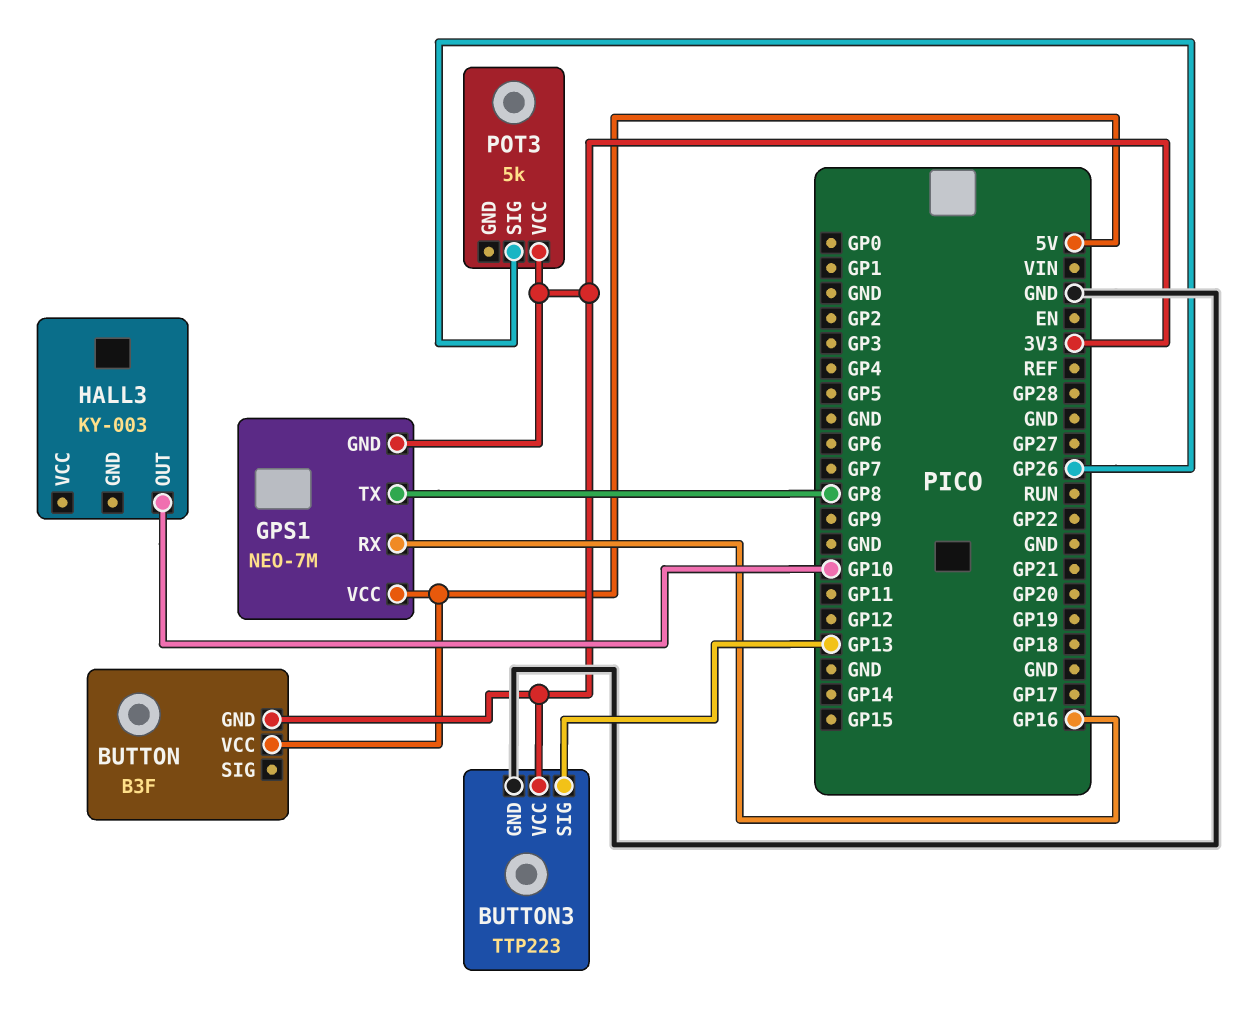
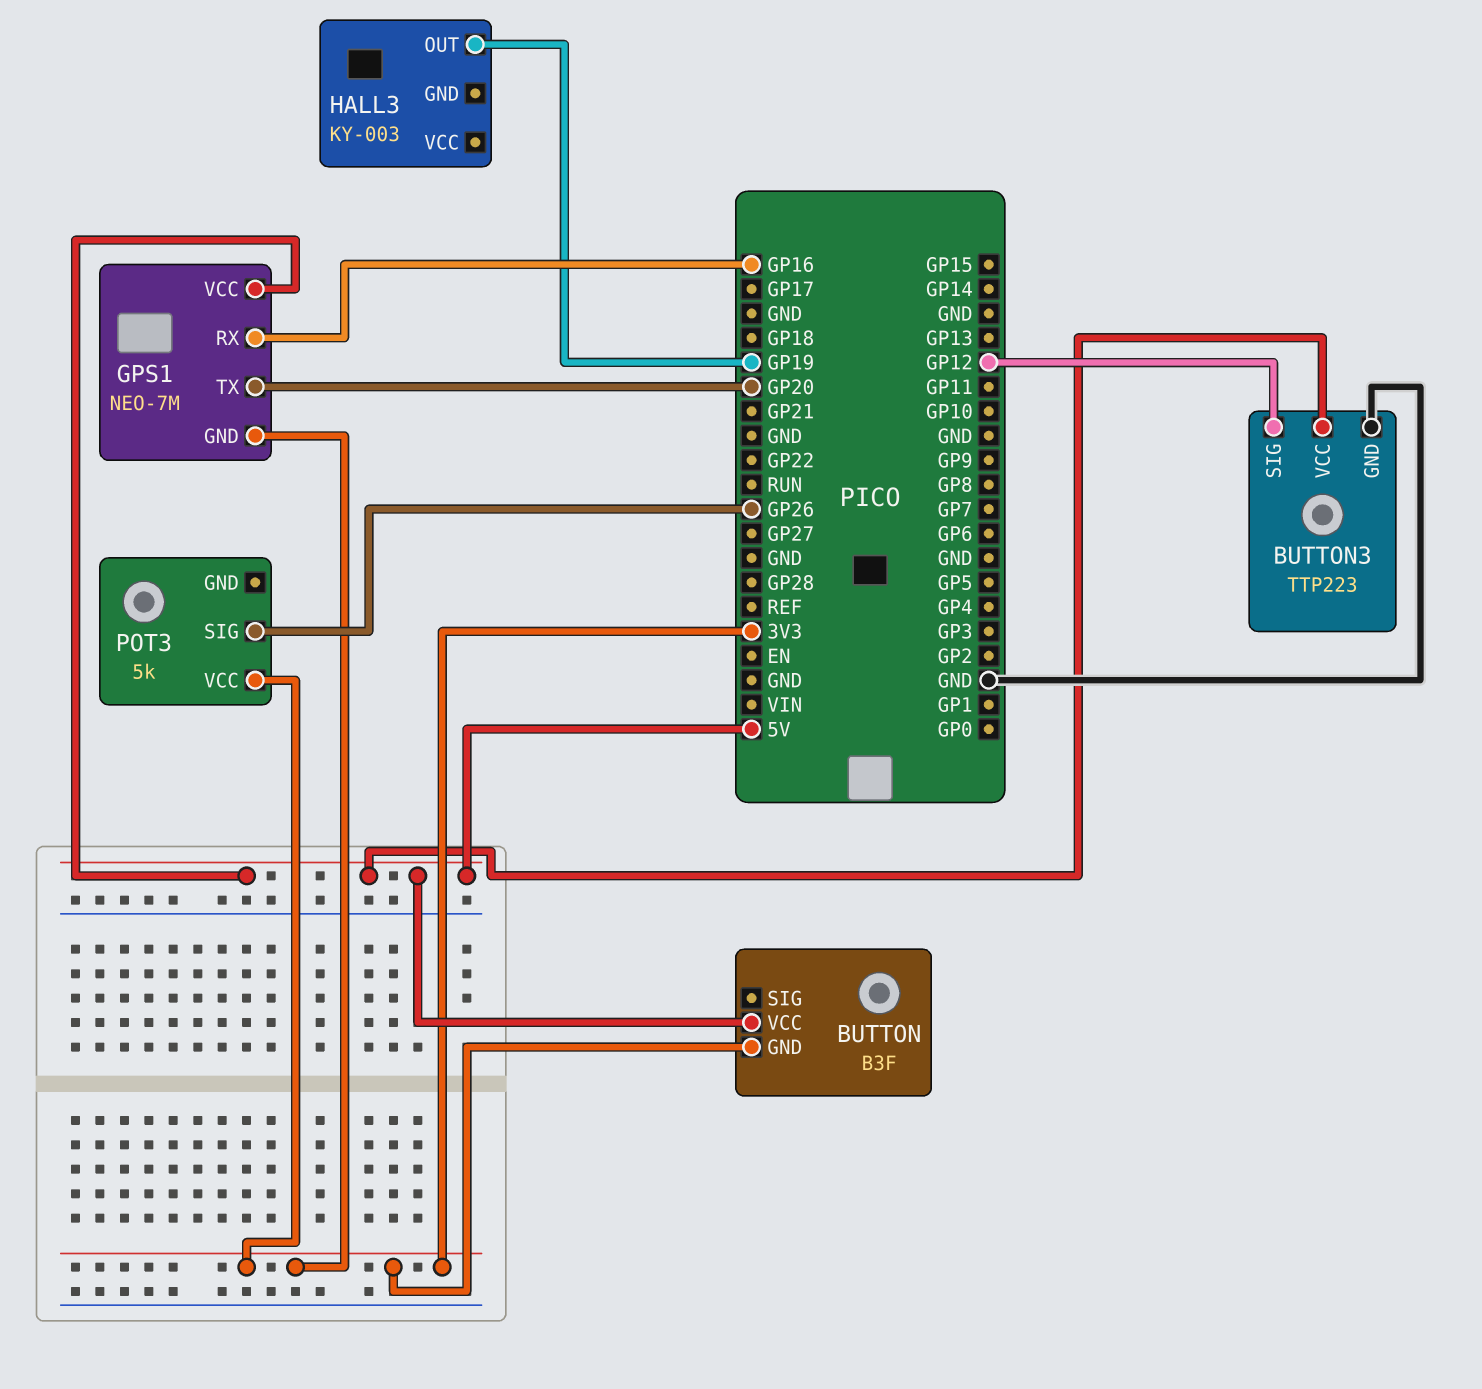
BUTTON3 pin SIG: GP13 -> GP12
BUTTON3 pin VCC: 3V3 -> 5V
GPS1 pin TX: GP8 -> GP20
HALL3 pin OUT: GP10 -> GP19

